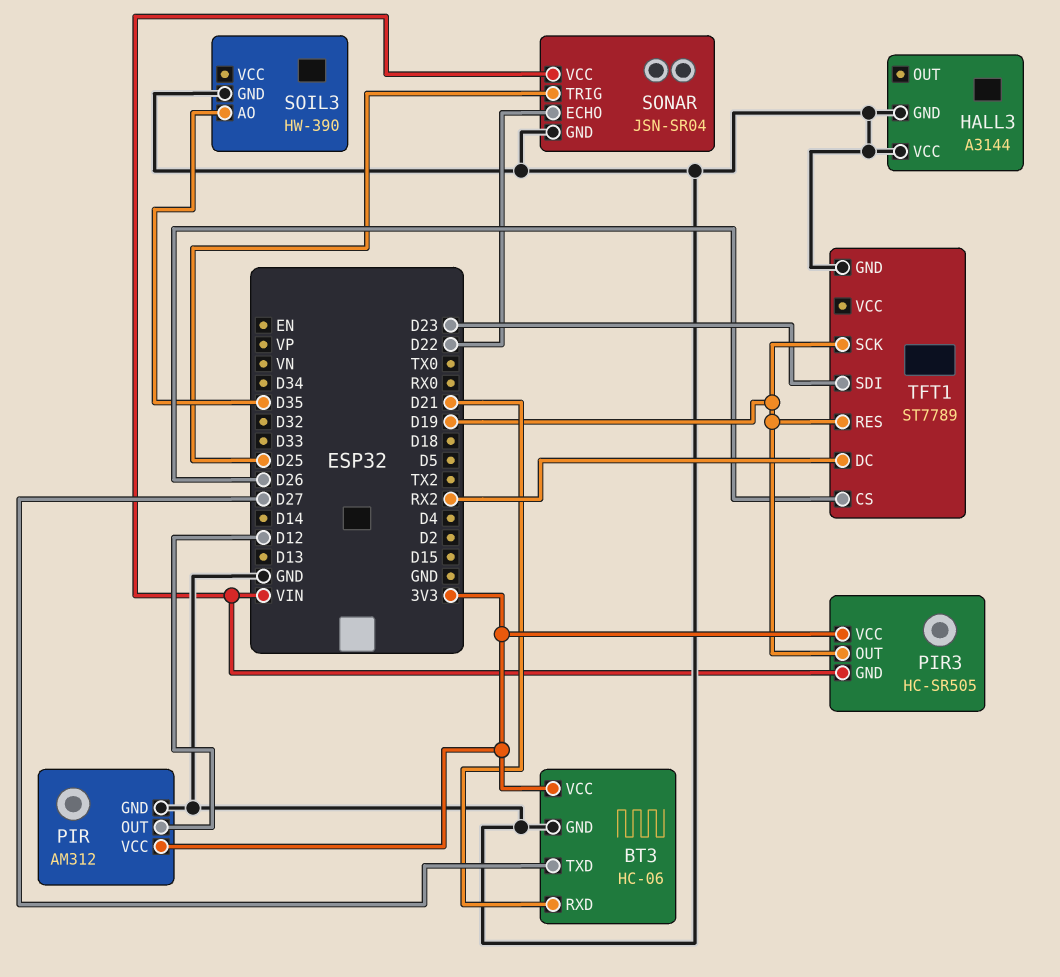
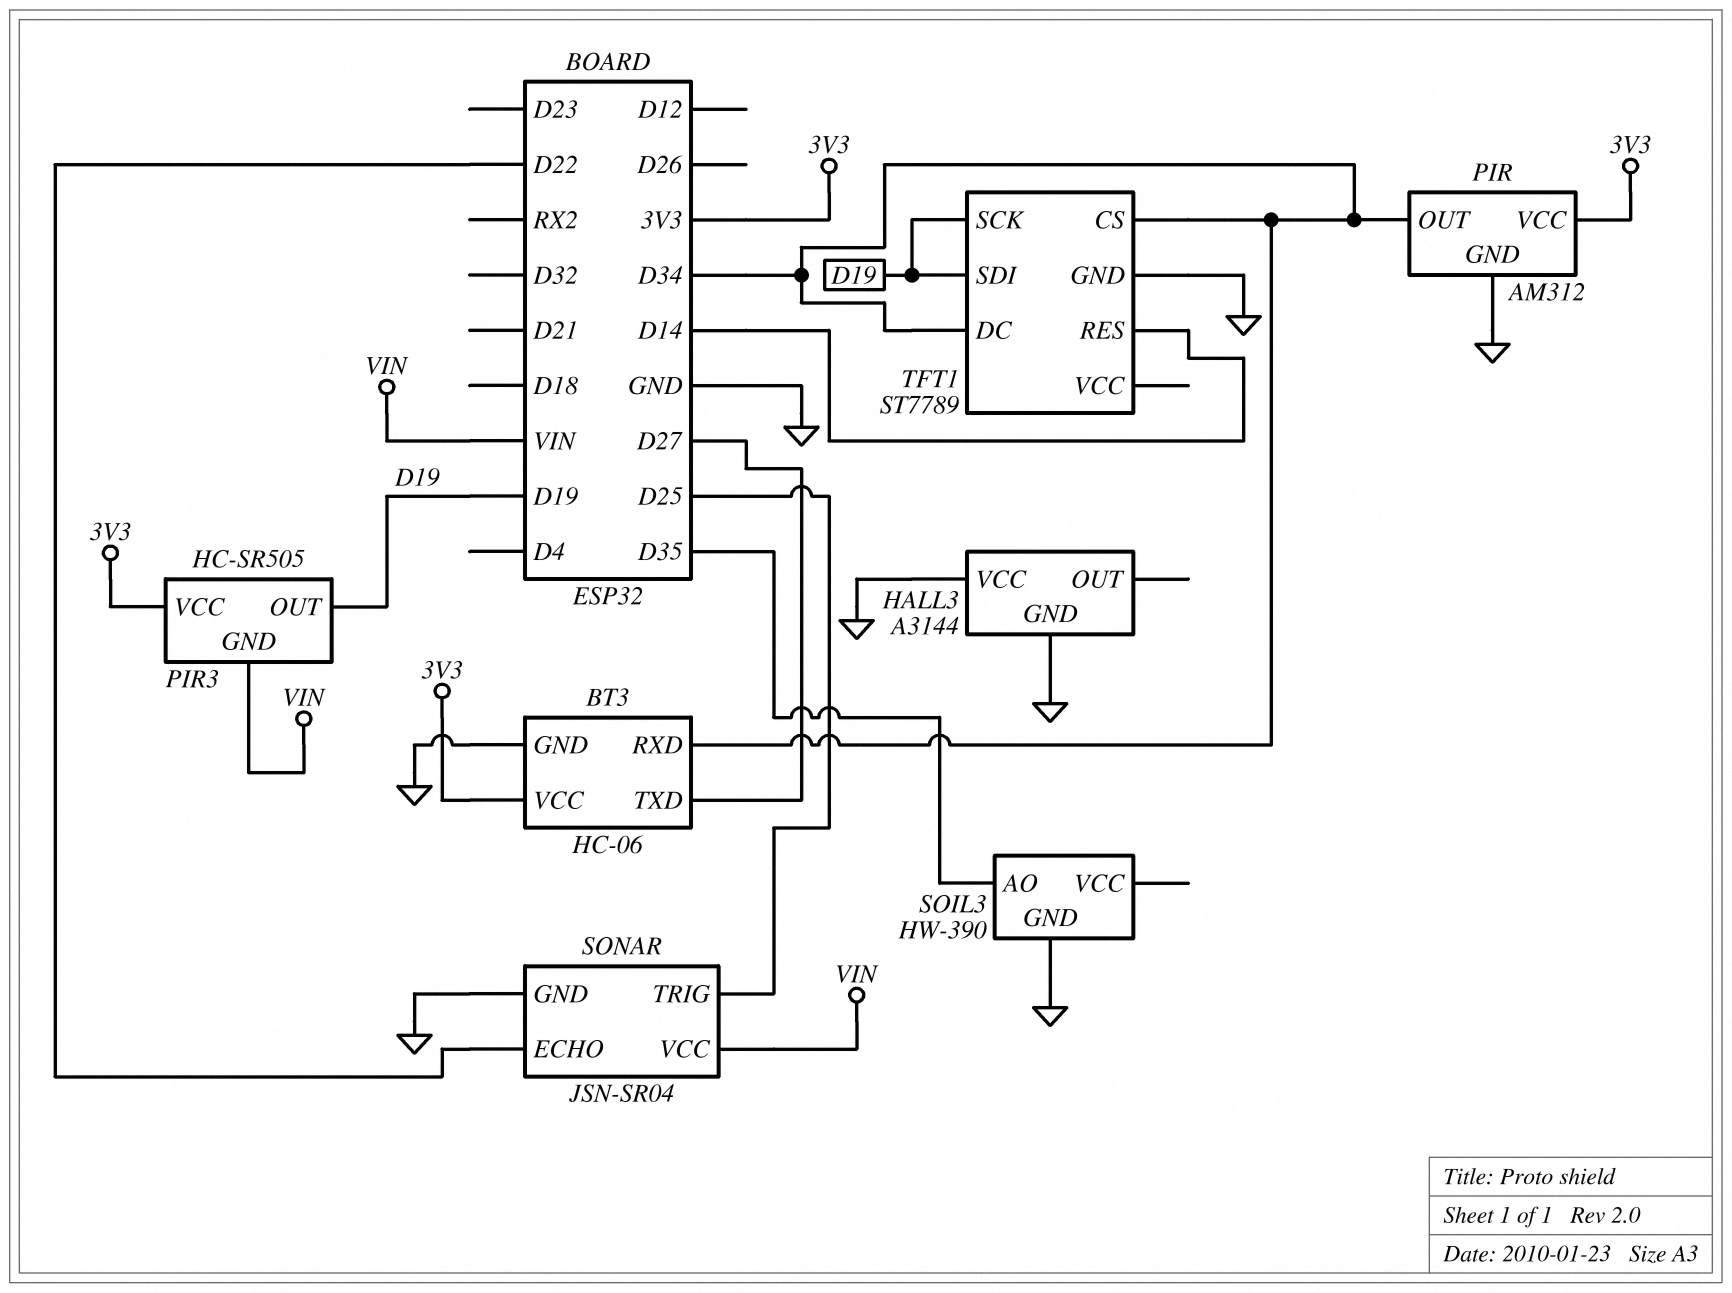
BT3 pin RXD: D21 -> D34
PIR pin OUT: D12 -> D34
TFT1 pin CS: D26 -> D34
TFT1 pin DC: RX2 -> D34
TFT1 pin RES: D19 -> D14
TFT1 pin SDI: D23 -> D19

